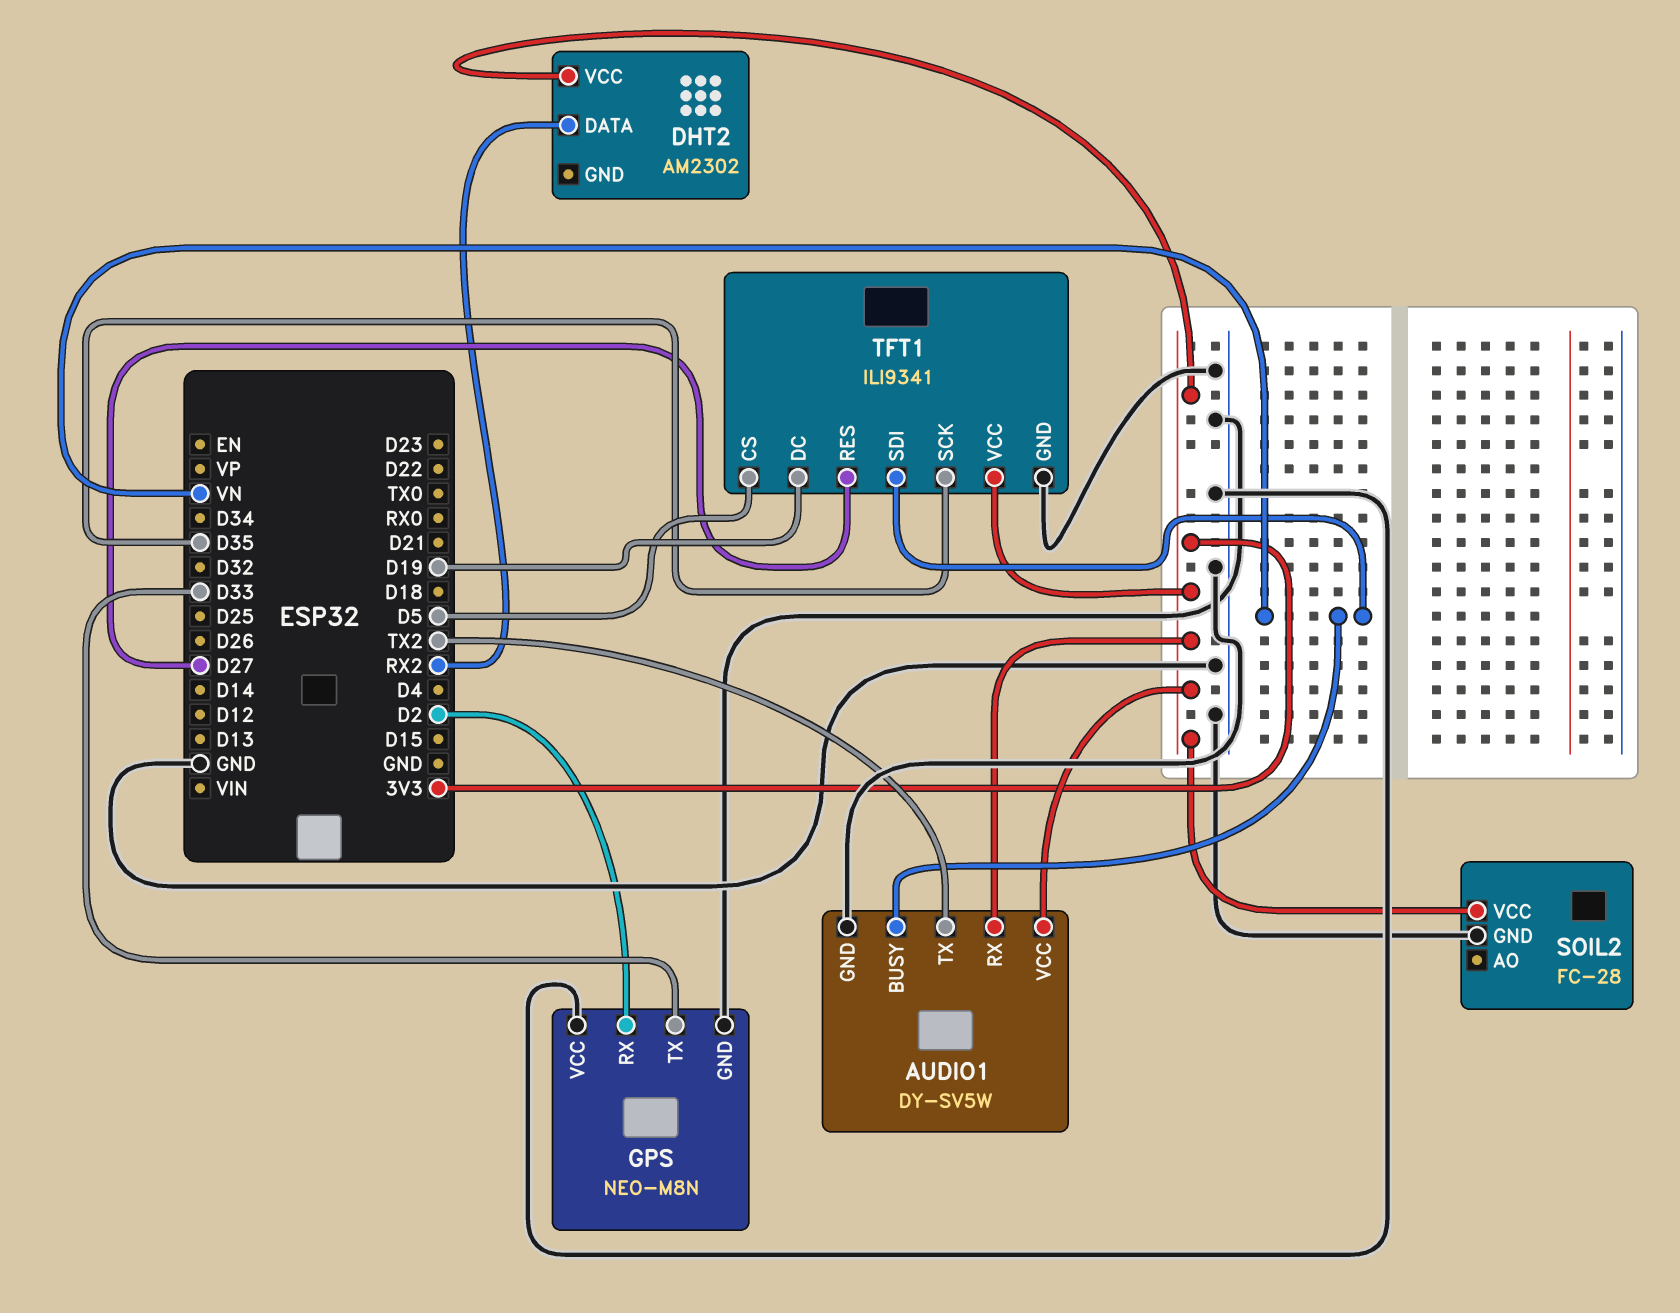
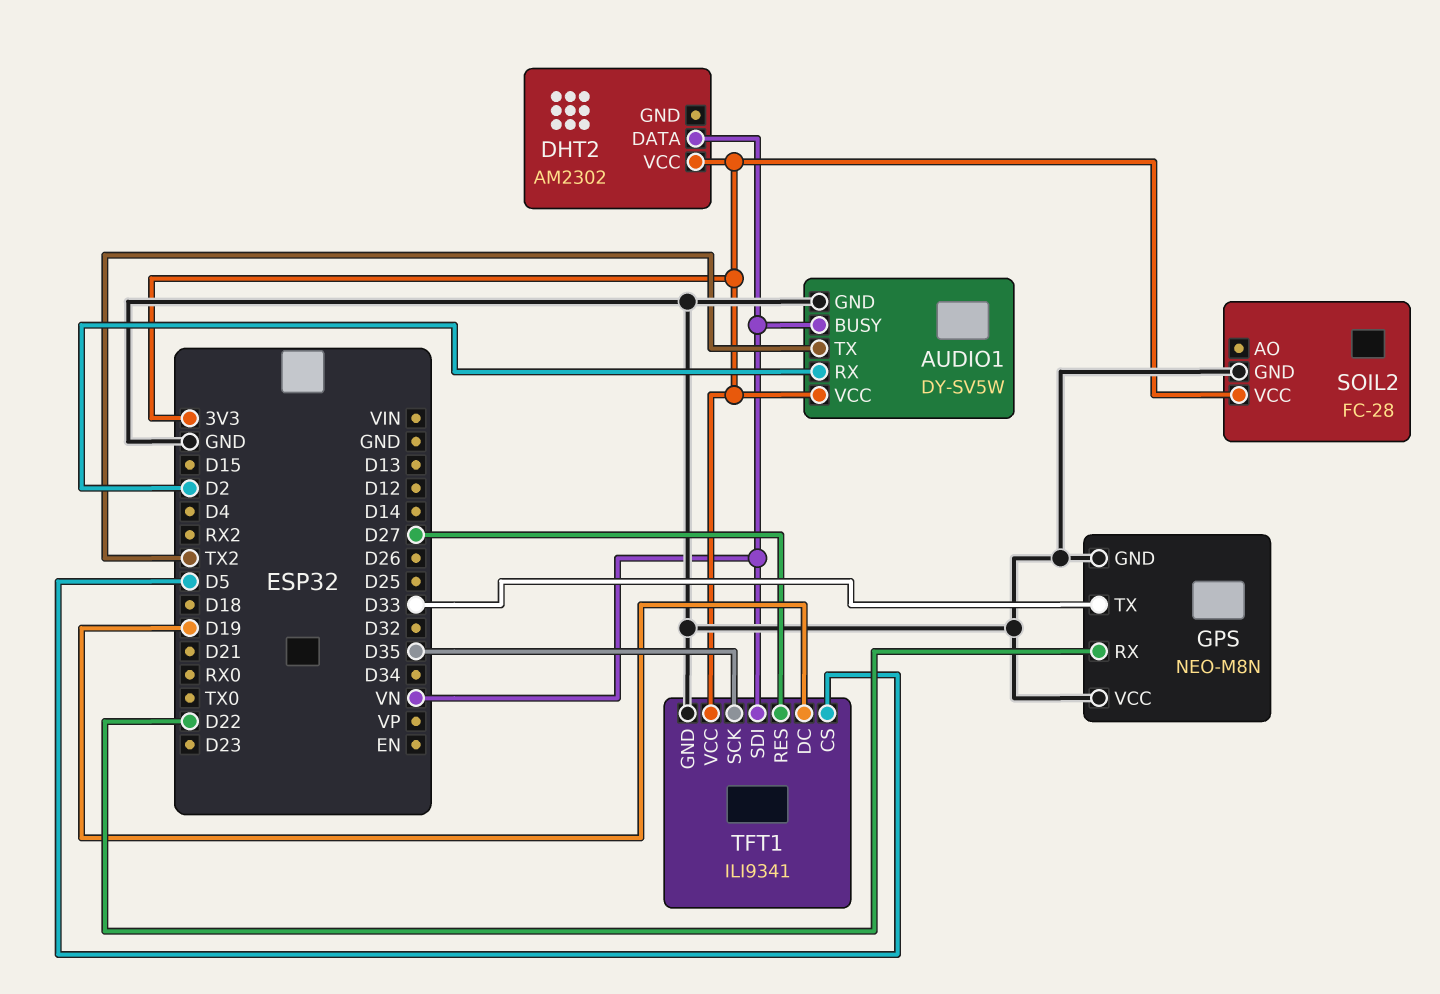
AUDIO1 pin RX: 3V3 -> D2
DHT2 pin DATA: RX2 -> VN
GPS pin RX: D2 -> D22

